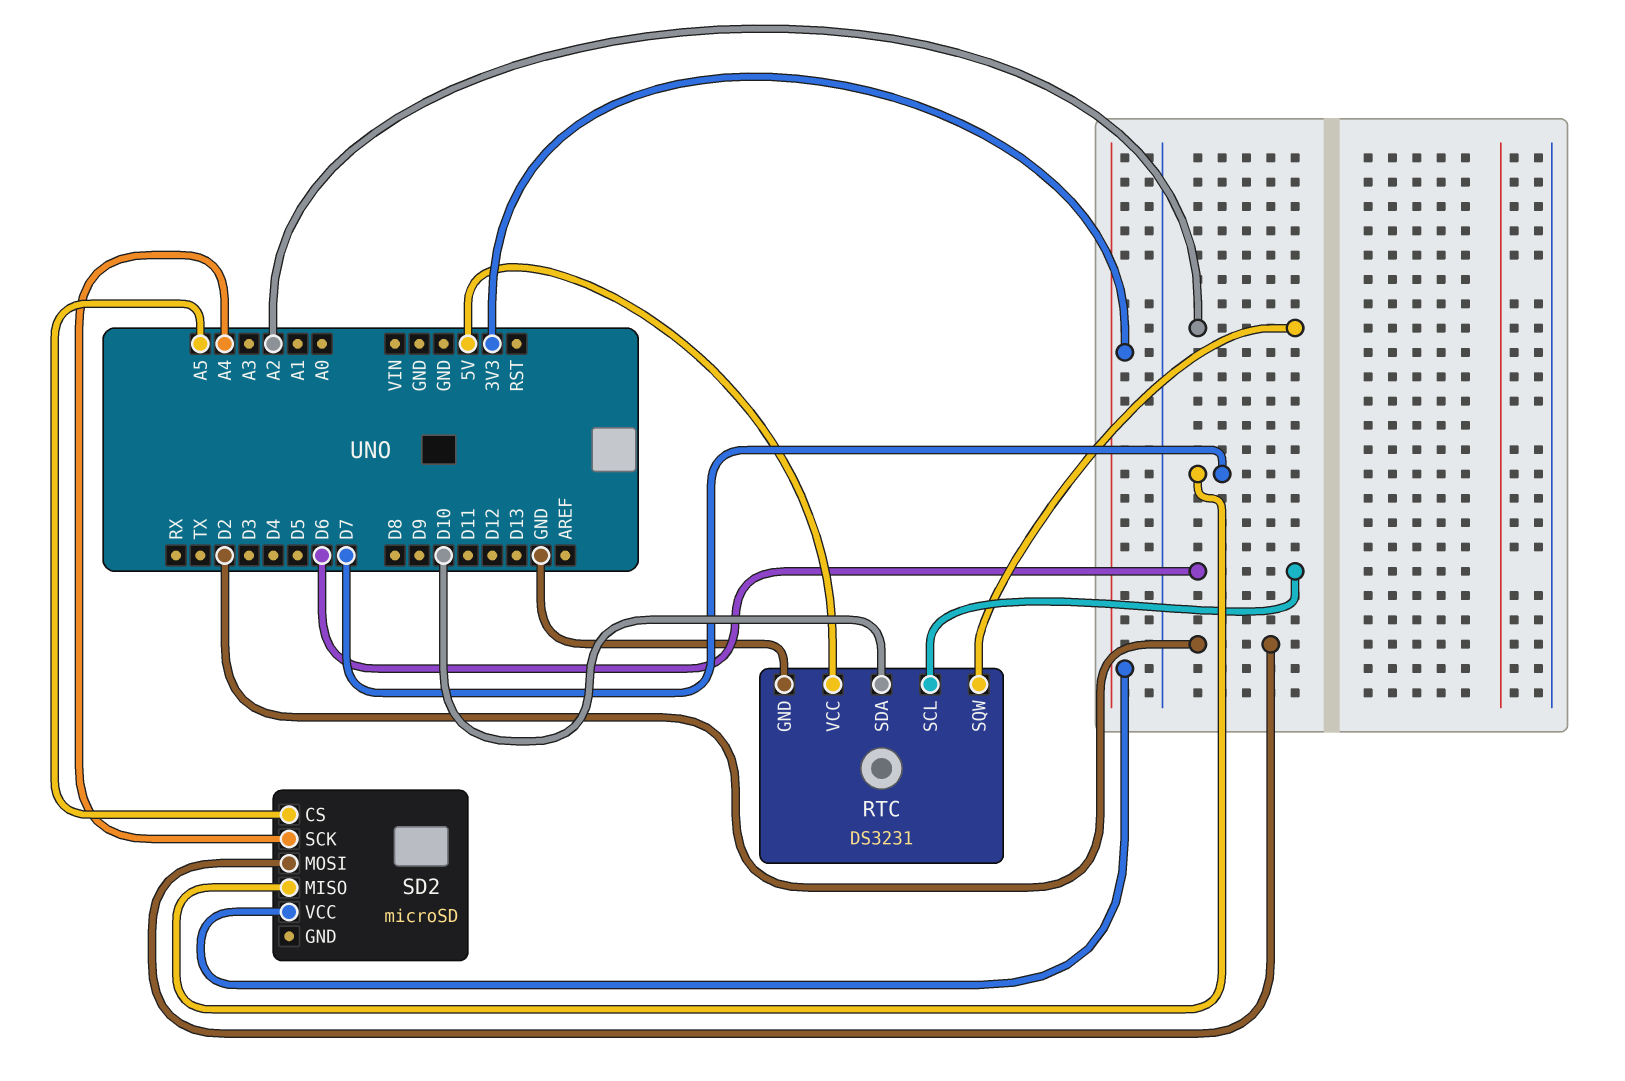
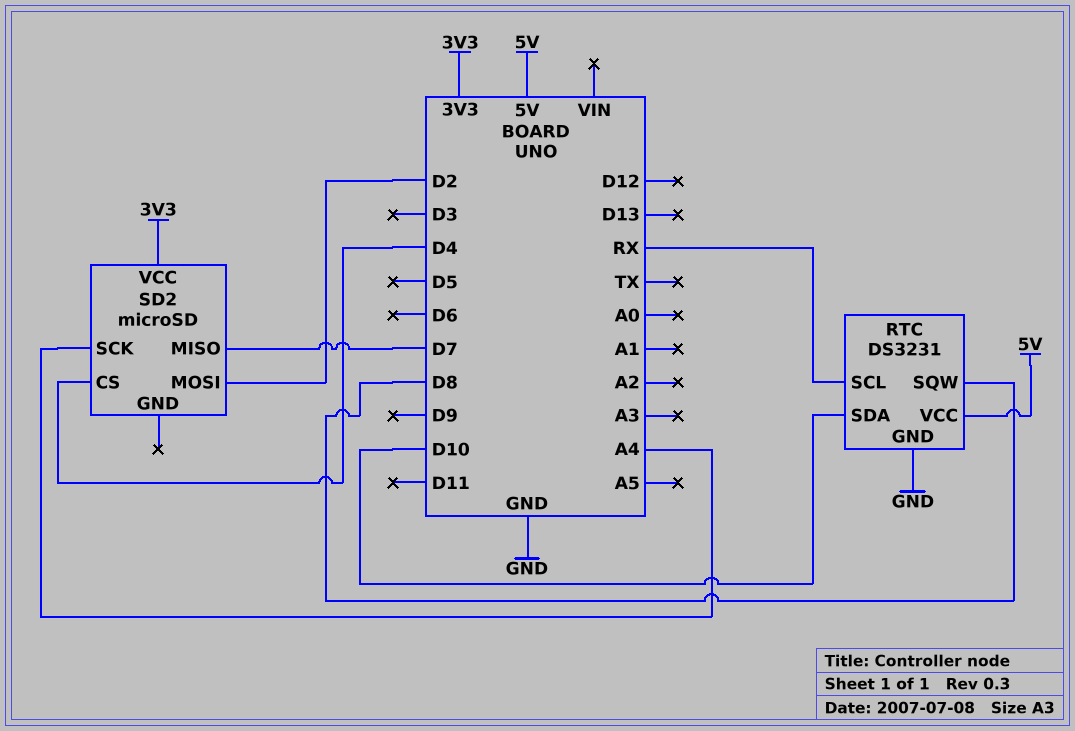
RTC pin SCL: D6 -> RX
RTC pin SQW: A2 -> D8
SD2 pin CS: A5 -> D4

